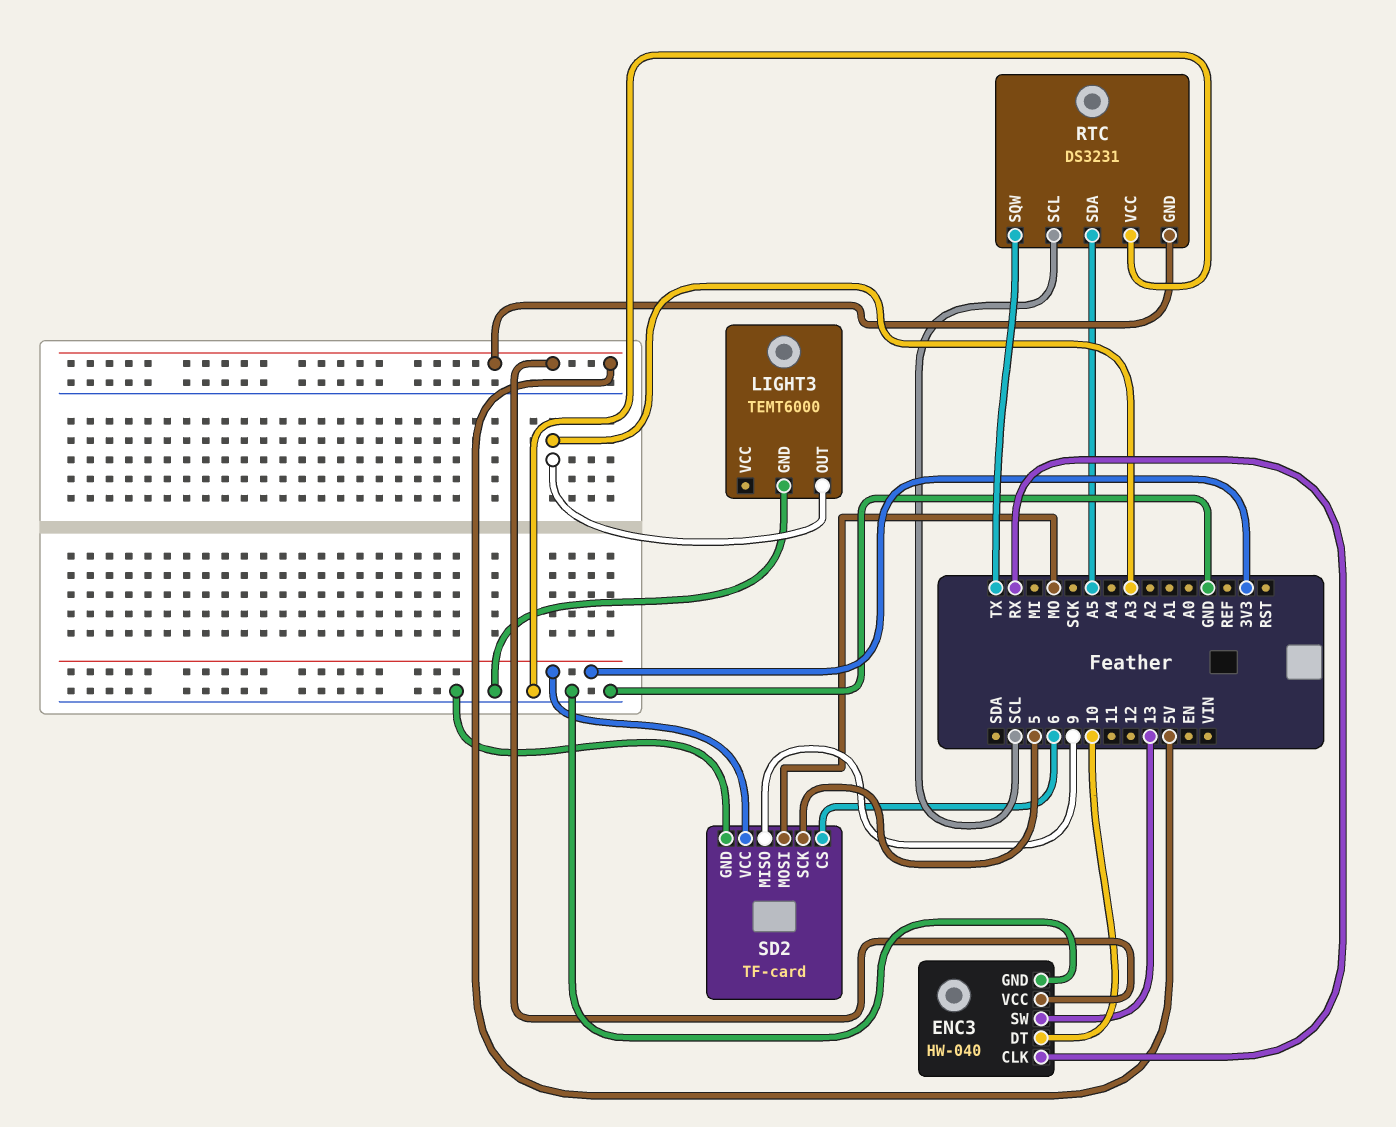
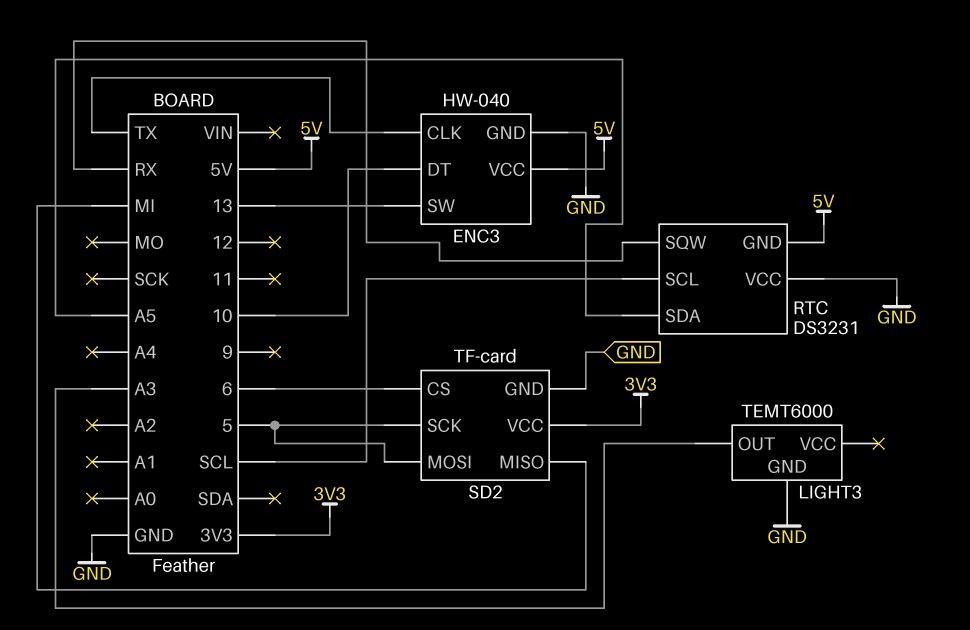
ENC3 pin CLK: RX -> TX
RTC pin SQW: TX -> RX
SD2 pin MISO: 9 -> MI
SD2 pin MOSI: MO -> 5

